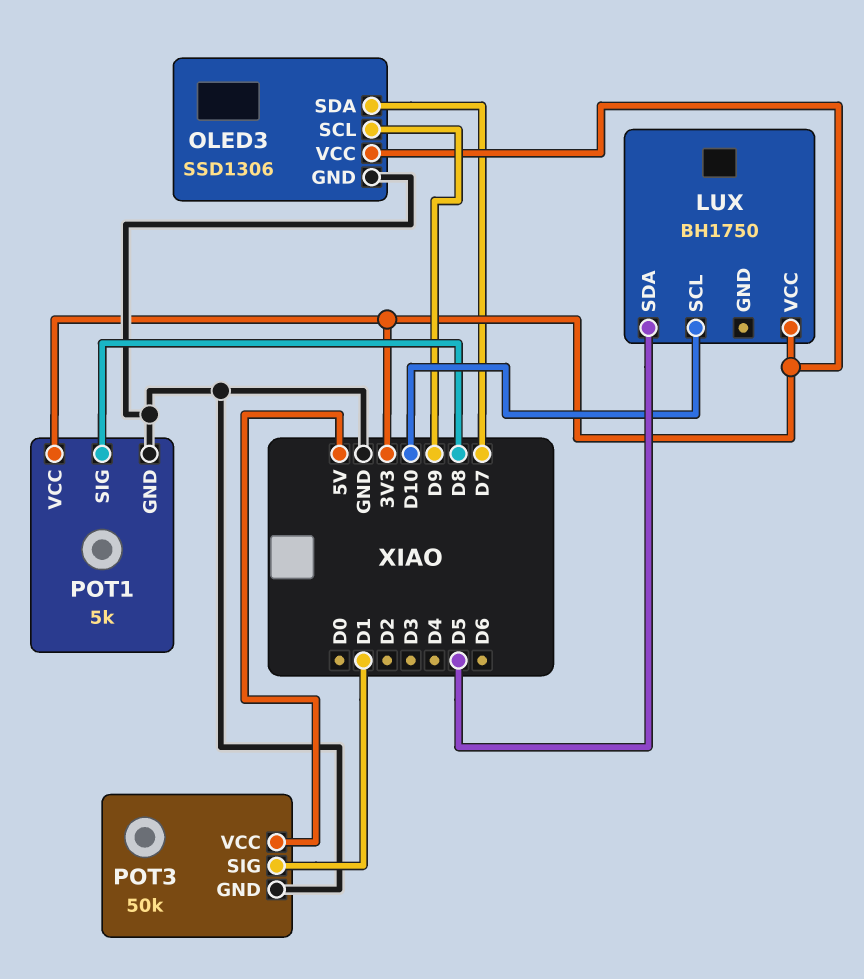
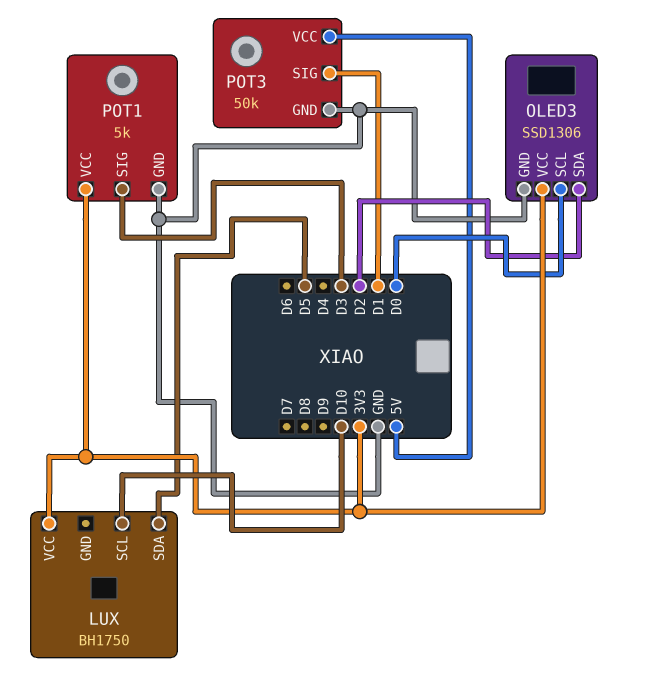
OLED3 pin SCL: D9 -> D0
OLED3 pin SDA: D7 -> D2
POT1 pin SIG: D8 -> D3

